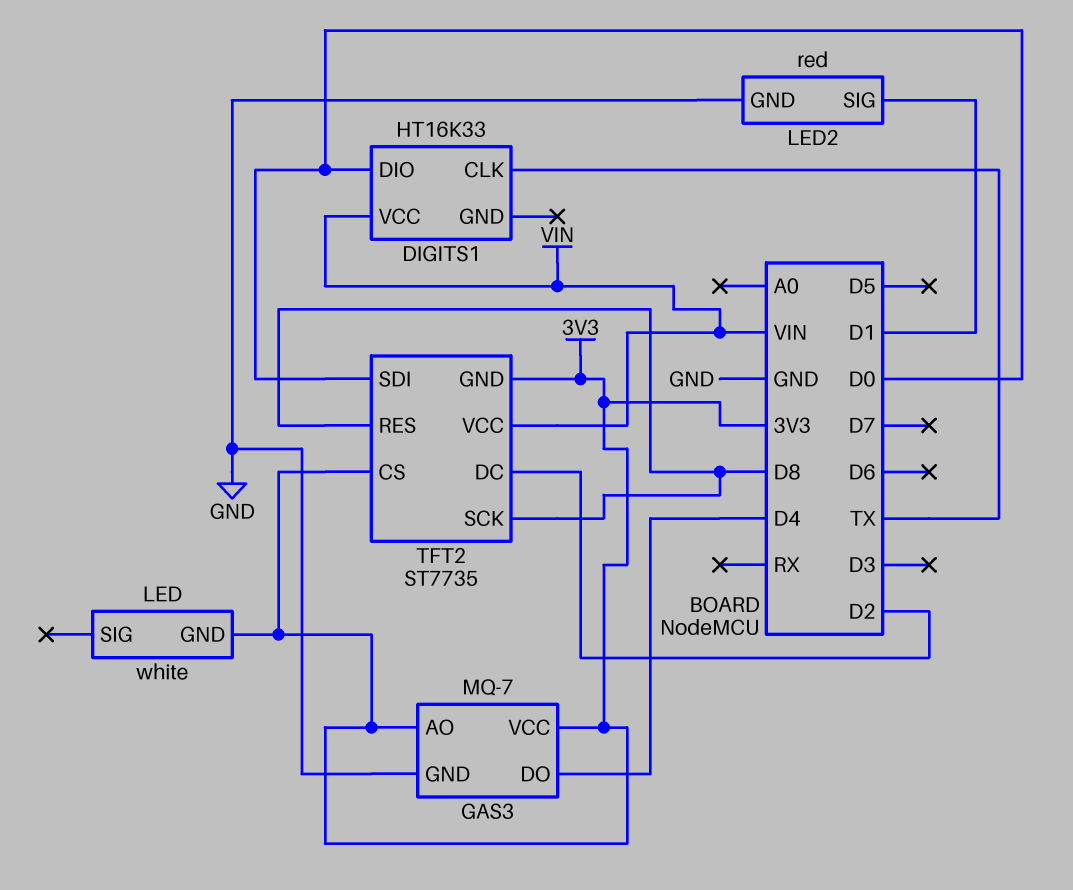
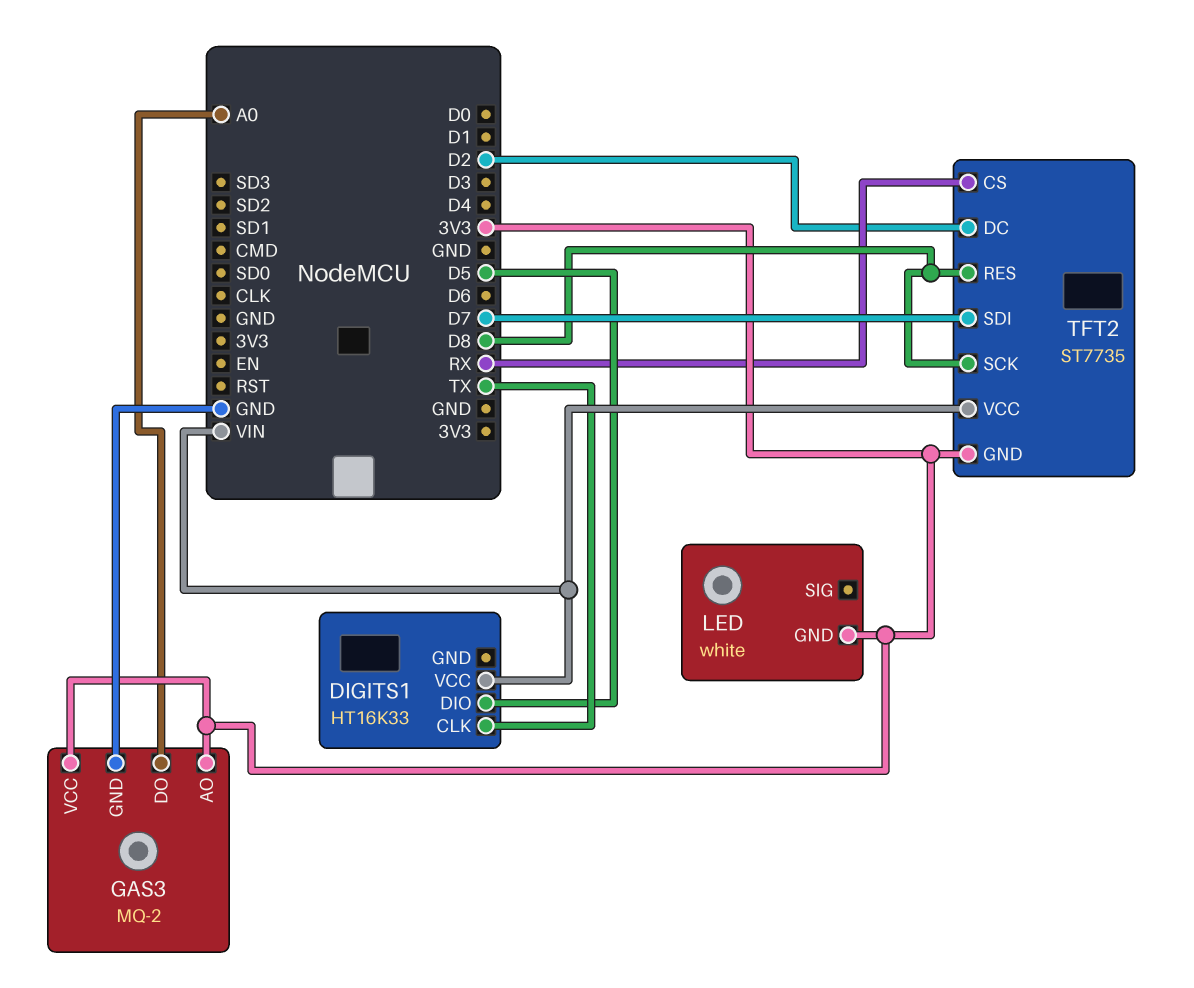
DIGITS1 pin DIO: D0 -> D5
GAS3: MQ-7 -> MQ-2
GAS3 pin DO: D4 -> A0
LED2: red -> none
LED2 pin GND: GND -> none
LED2 pin SIG: D1 -> none
TFT2 pin CS: 3V3 -> RX
TFT2 pin SDI: D0 -> D7

